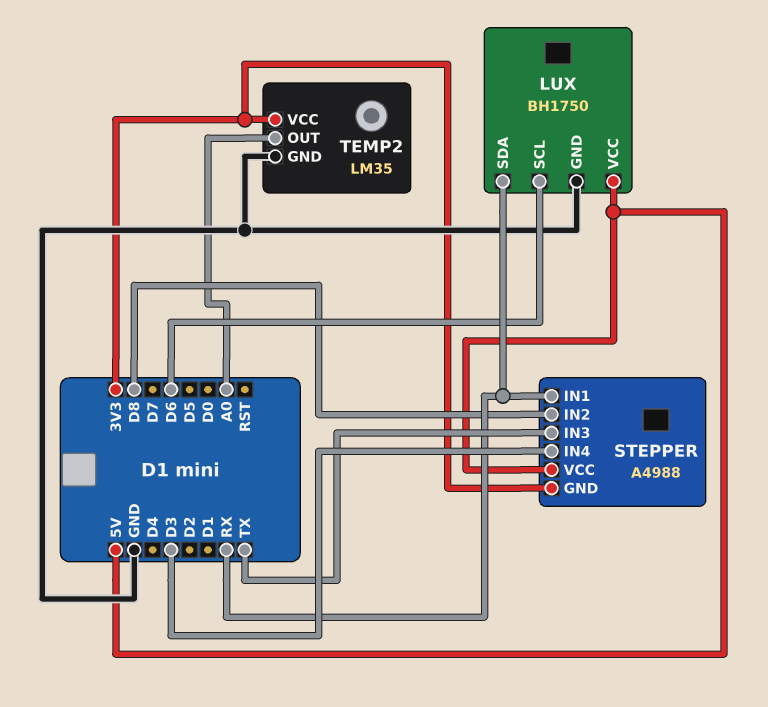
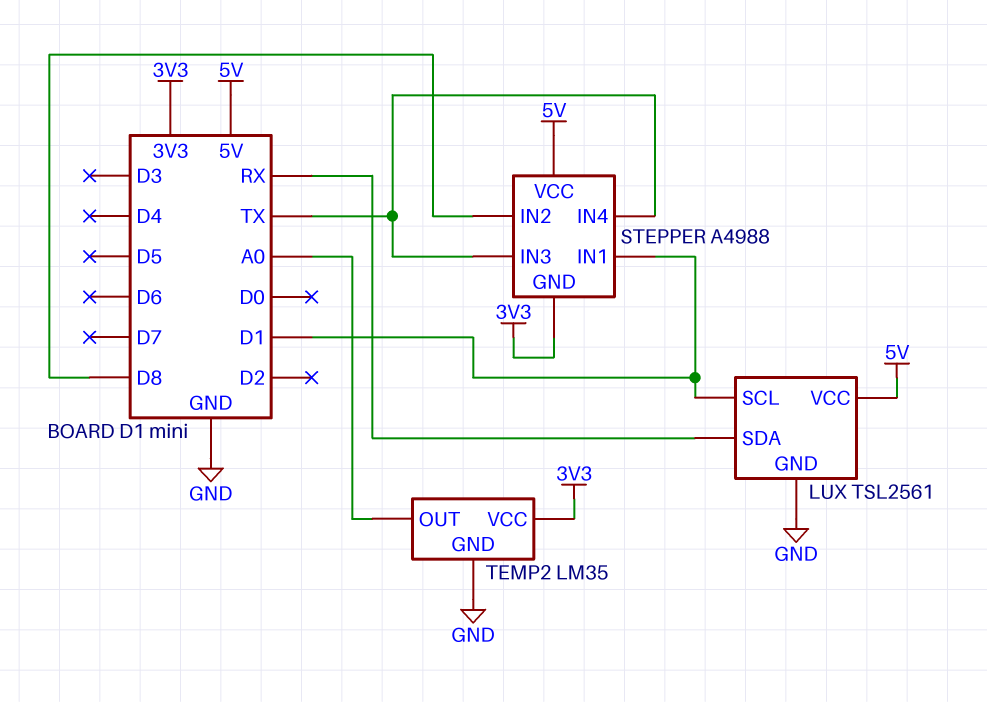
LUX: BH1750 -> TSL2561
LUX pin SCL: D6 -> D1
STEPPER pin IN1: RX -> D1
STEPPER pin IN4: D3 -> TX

